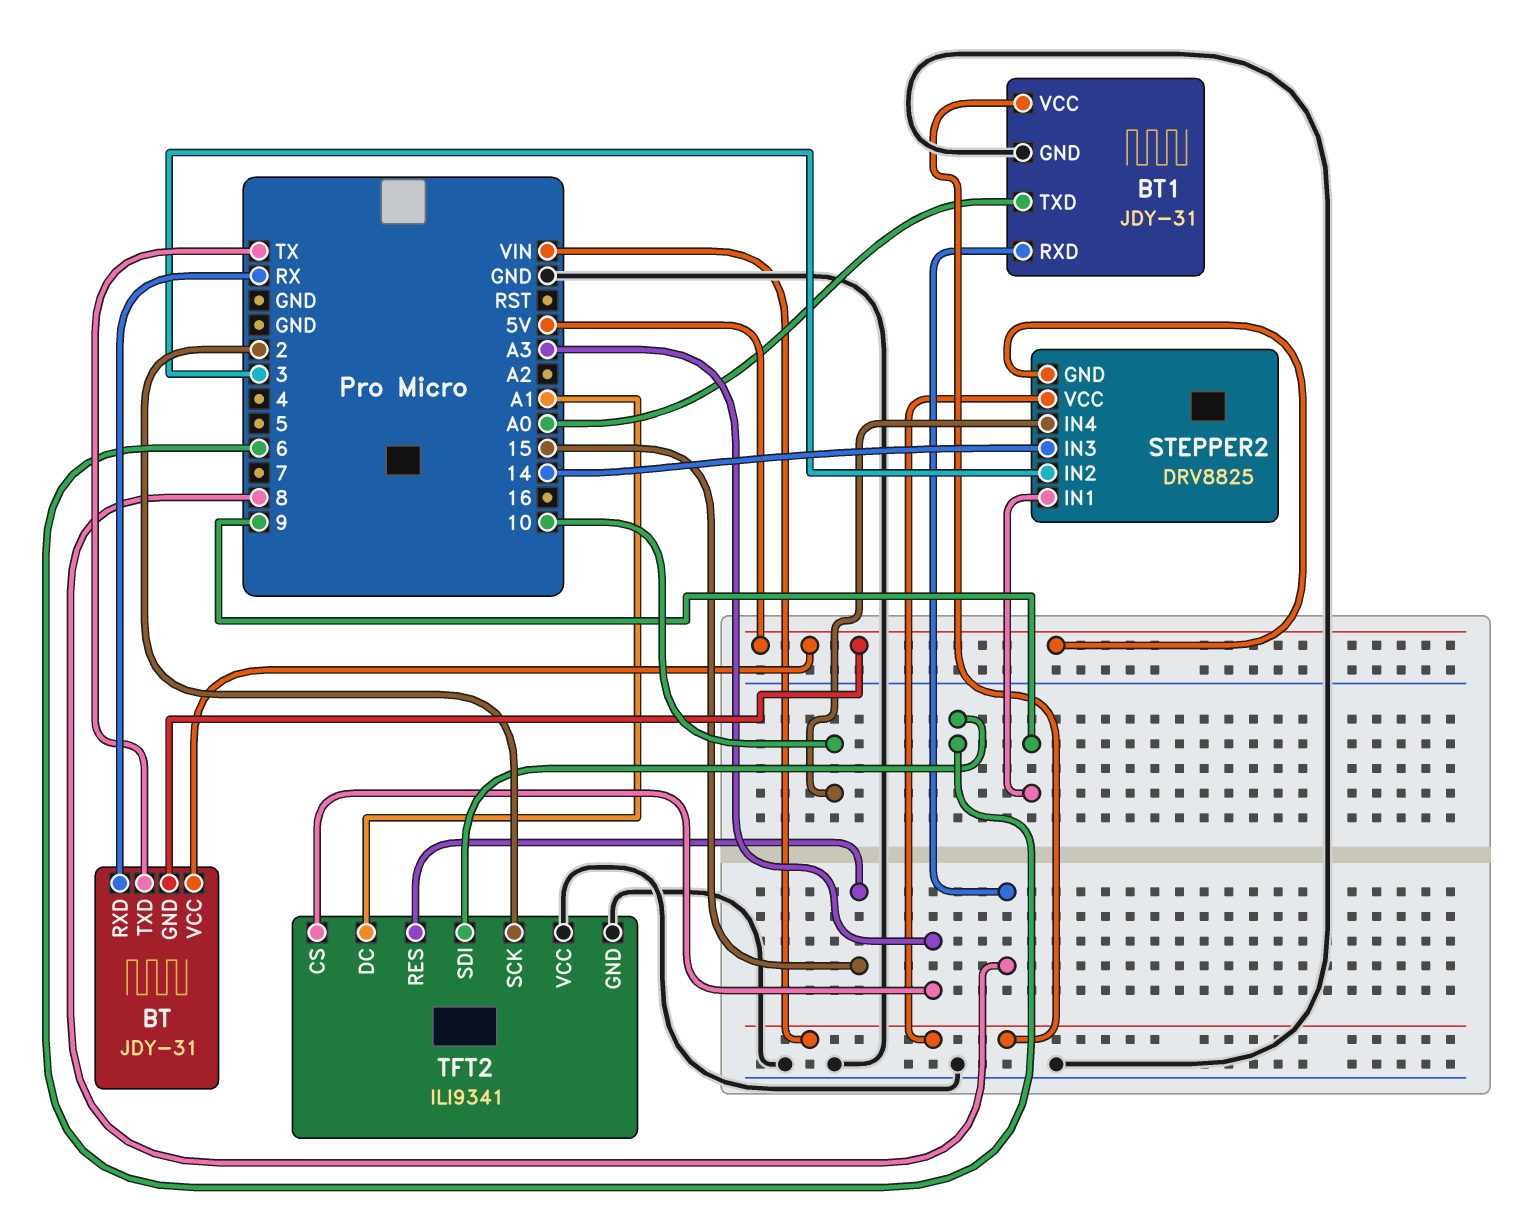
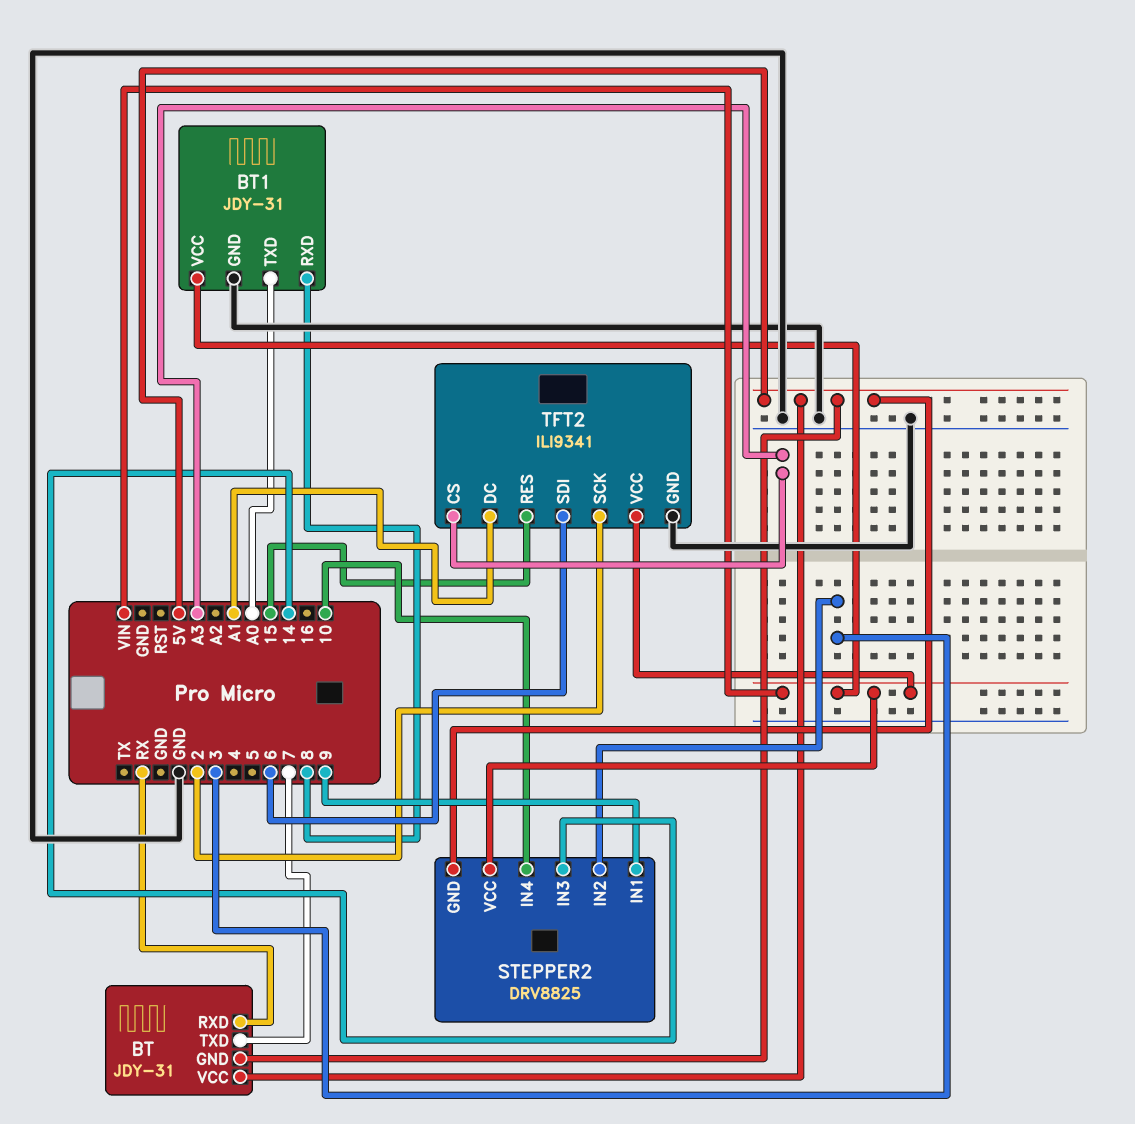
BT pin TXD: TX -> 7
TFT2 pin VCC: GND -> VIN

